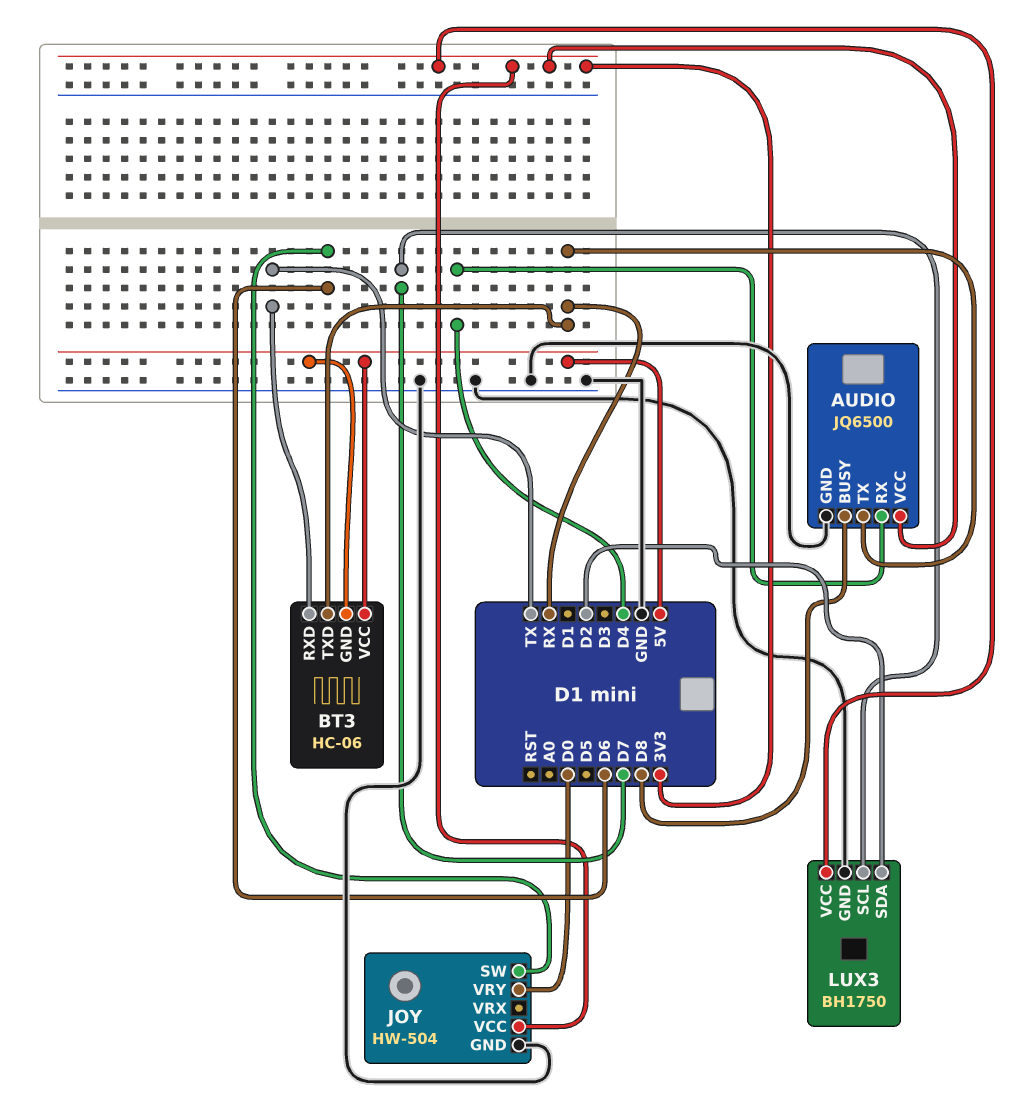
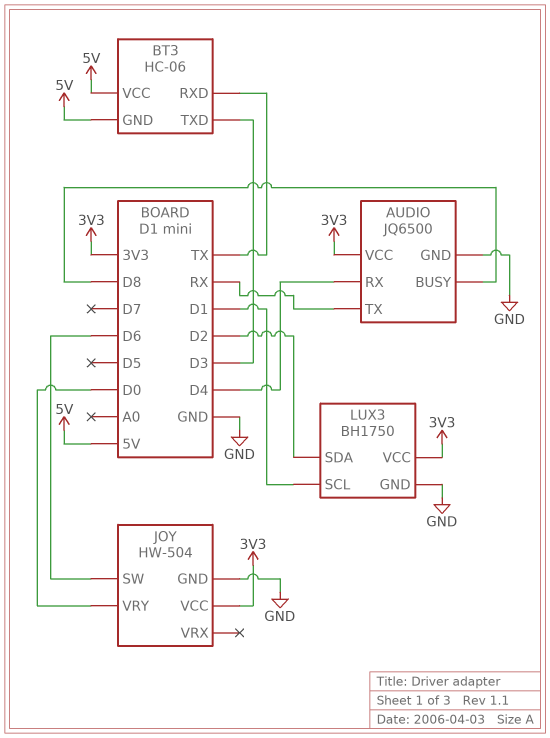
BT3 pin TXD: RX -> D3
LUX3 pin SCL: D7 -> D1

